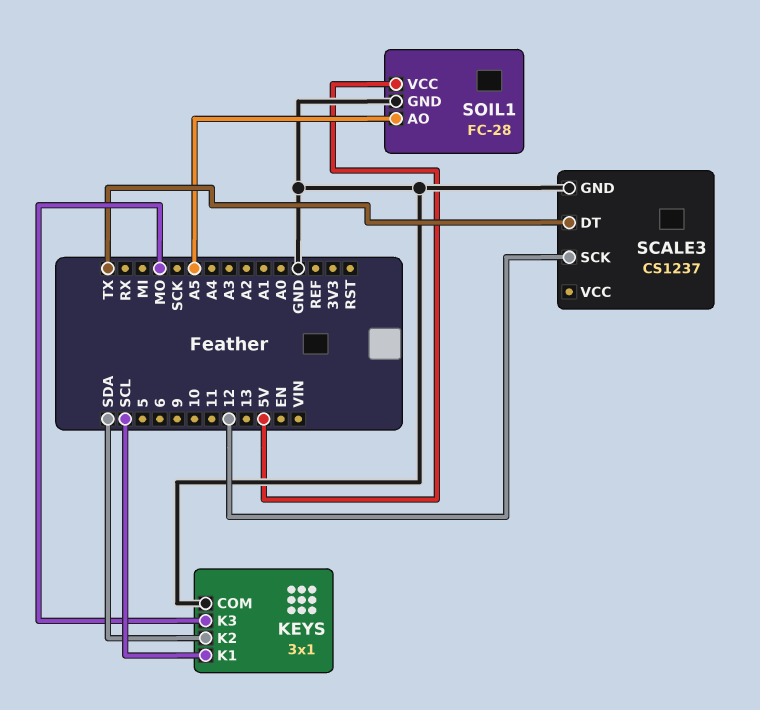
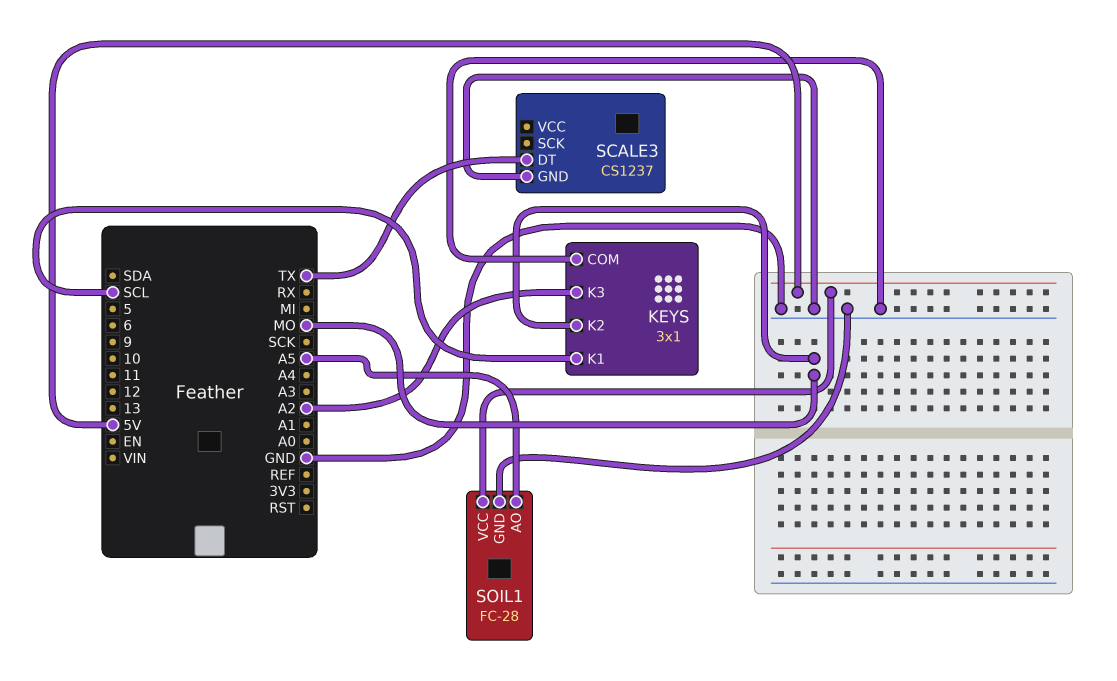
KEYS pin K2: SDA -> MO
KEYS pin K3: MO -> A2
SCALE3 pin SCK: 12 -> none

